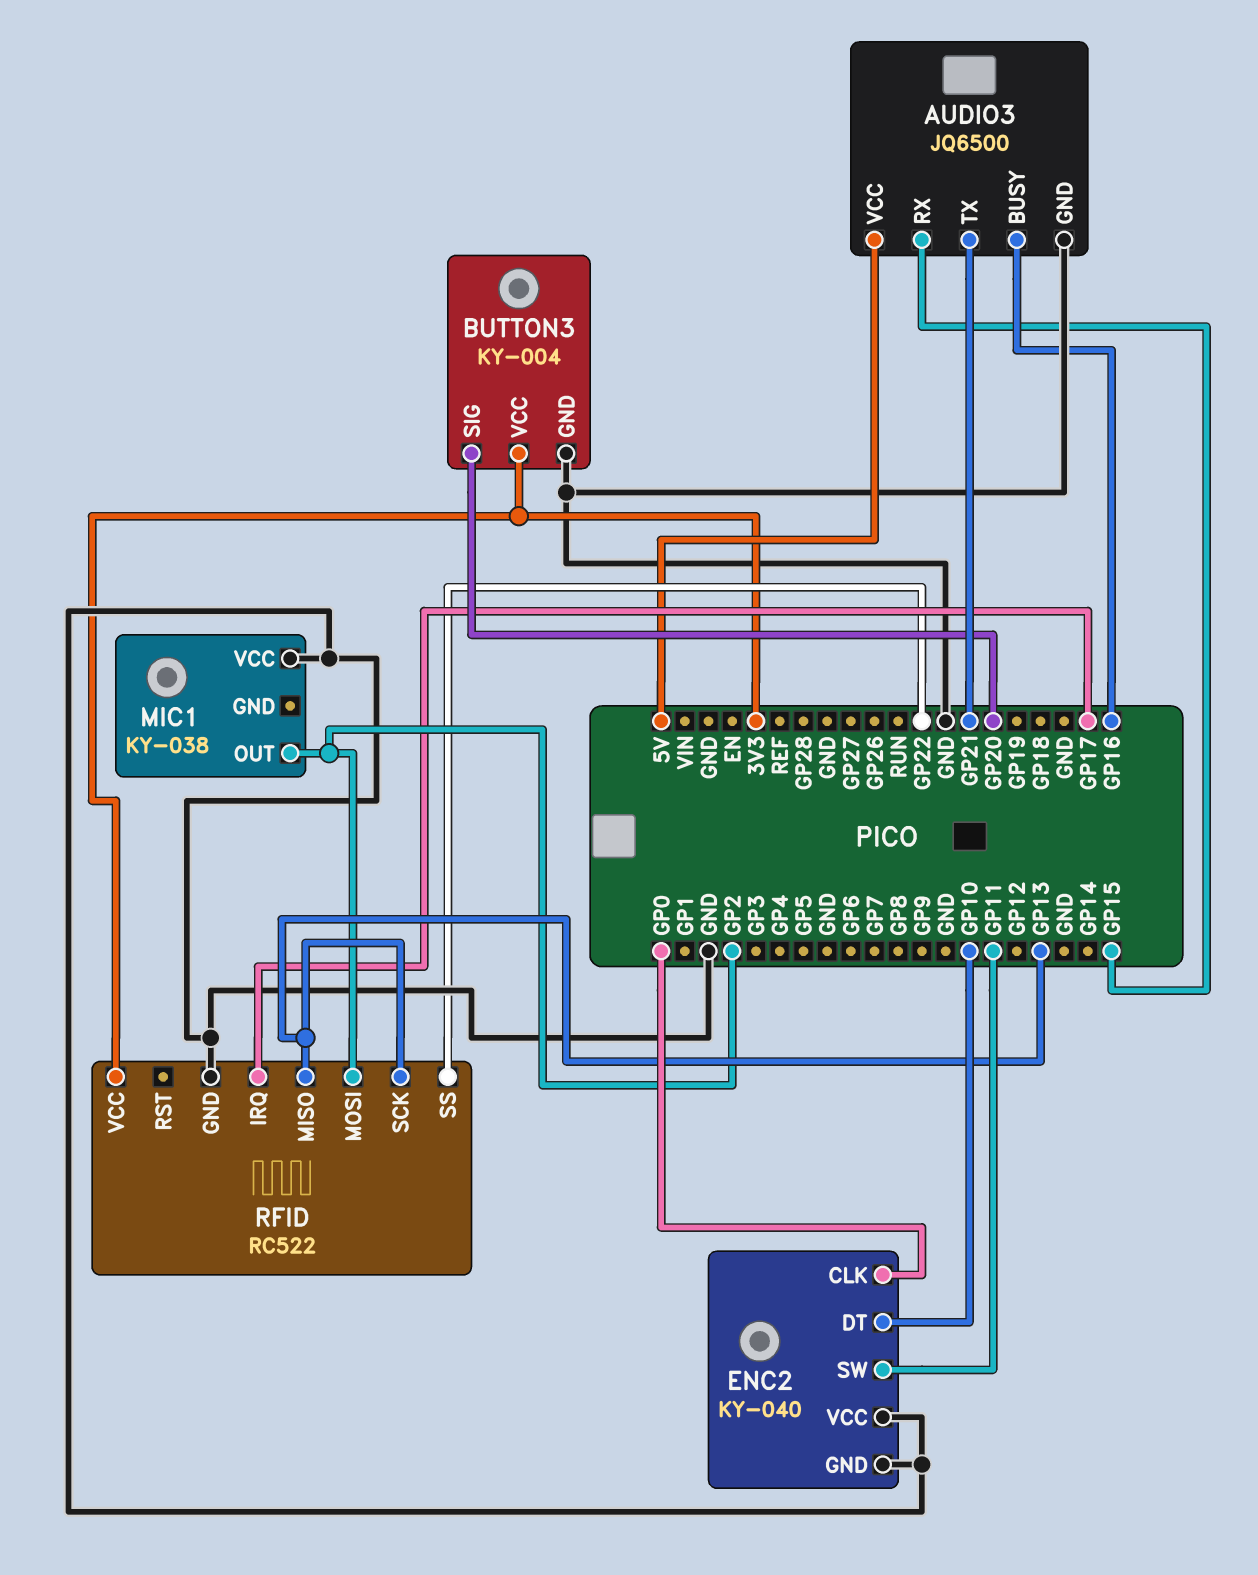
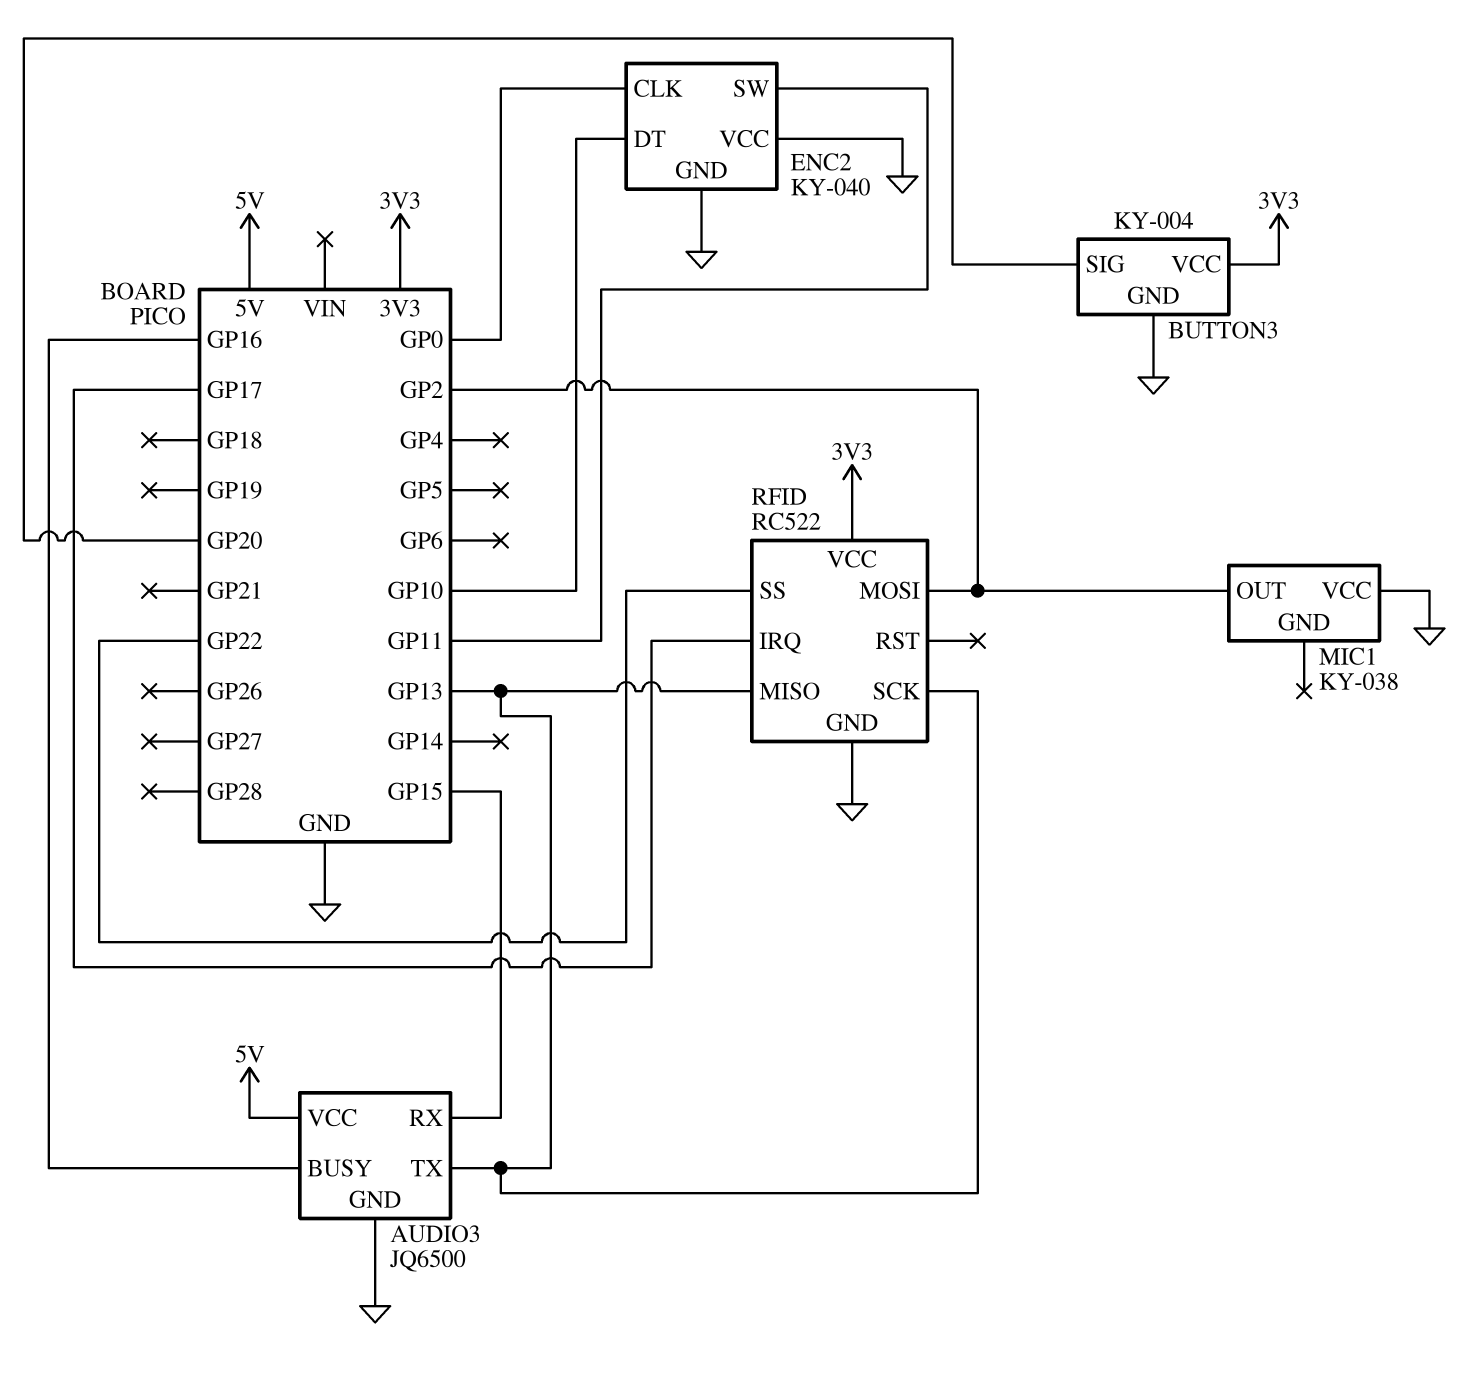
AUDIO3 pin TX: GP21 -> GP13

